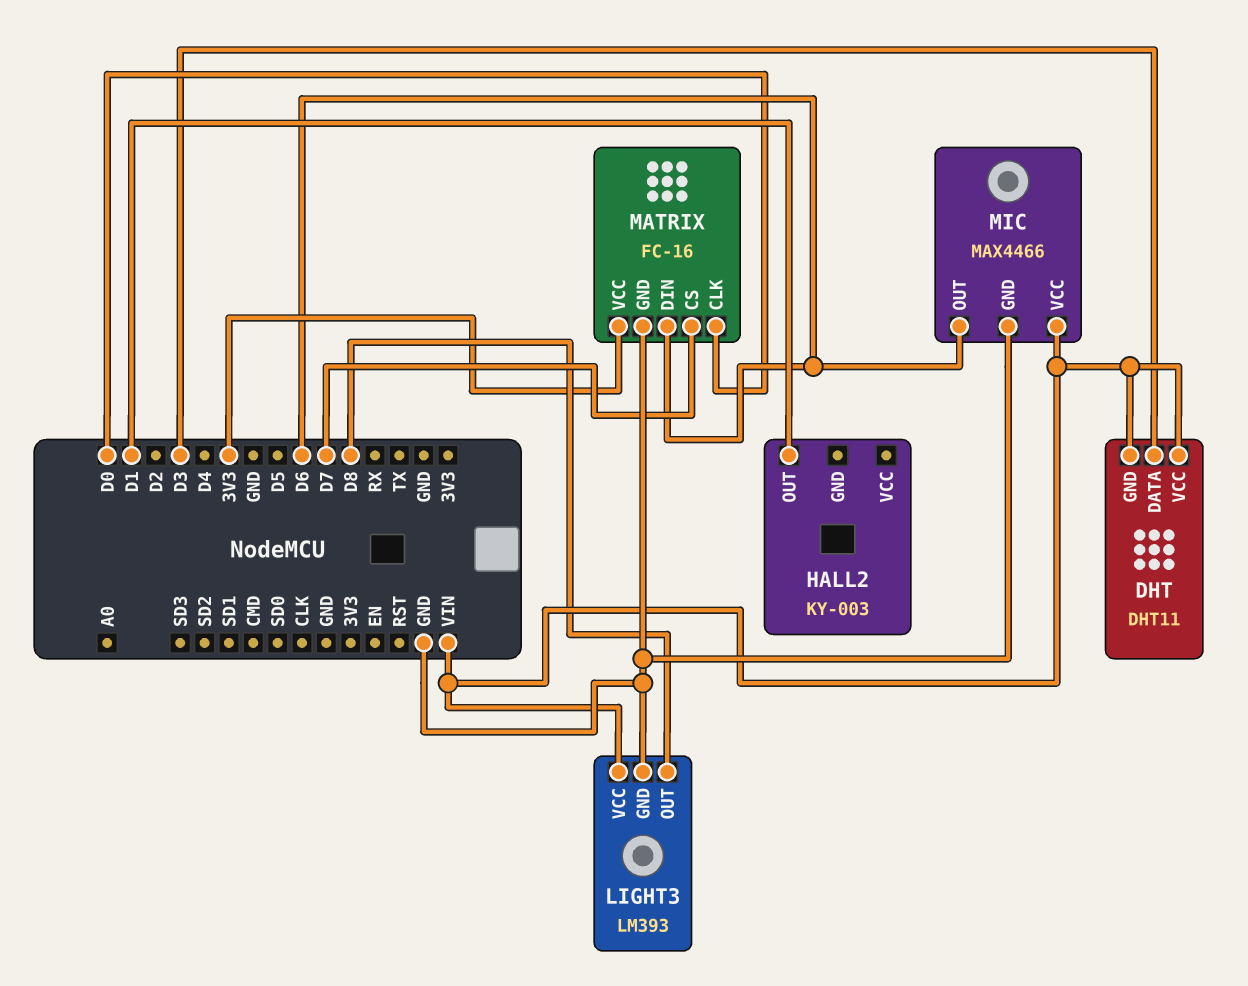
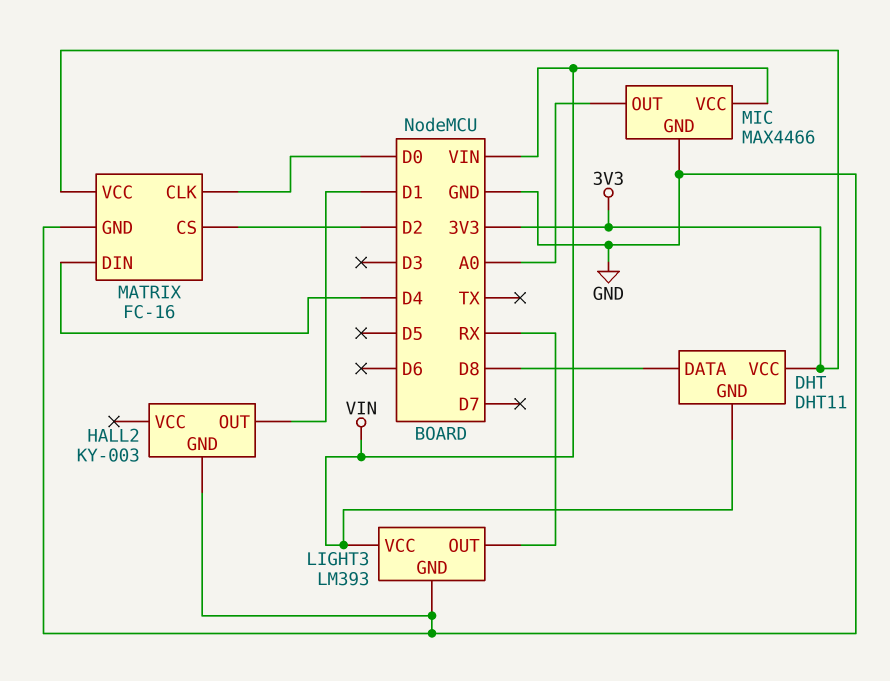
DHT pin DATA: D3 -> D8
DHT pin VCC: VIN -> 3V3
HALL2 pin GND: none -> GND
LIGHT3 pin OUT: D8 -> RX
MATRIX pin CS: D7 -> D2
MATRIX pin DIN: D6 -> D4
MIC pin OUT: D6 -> A0

